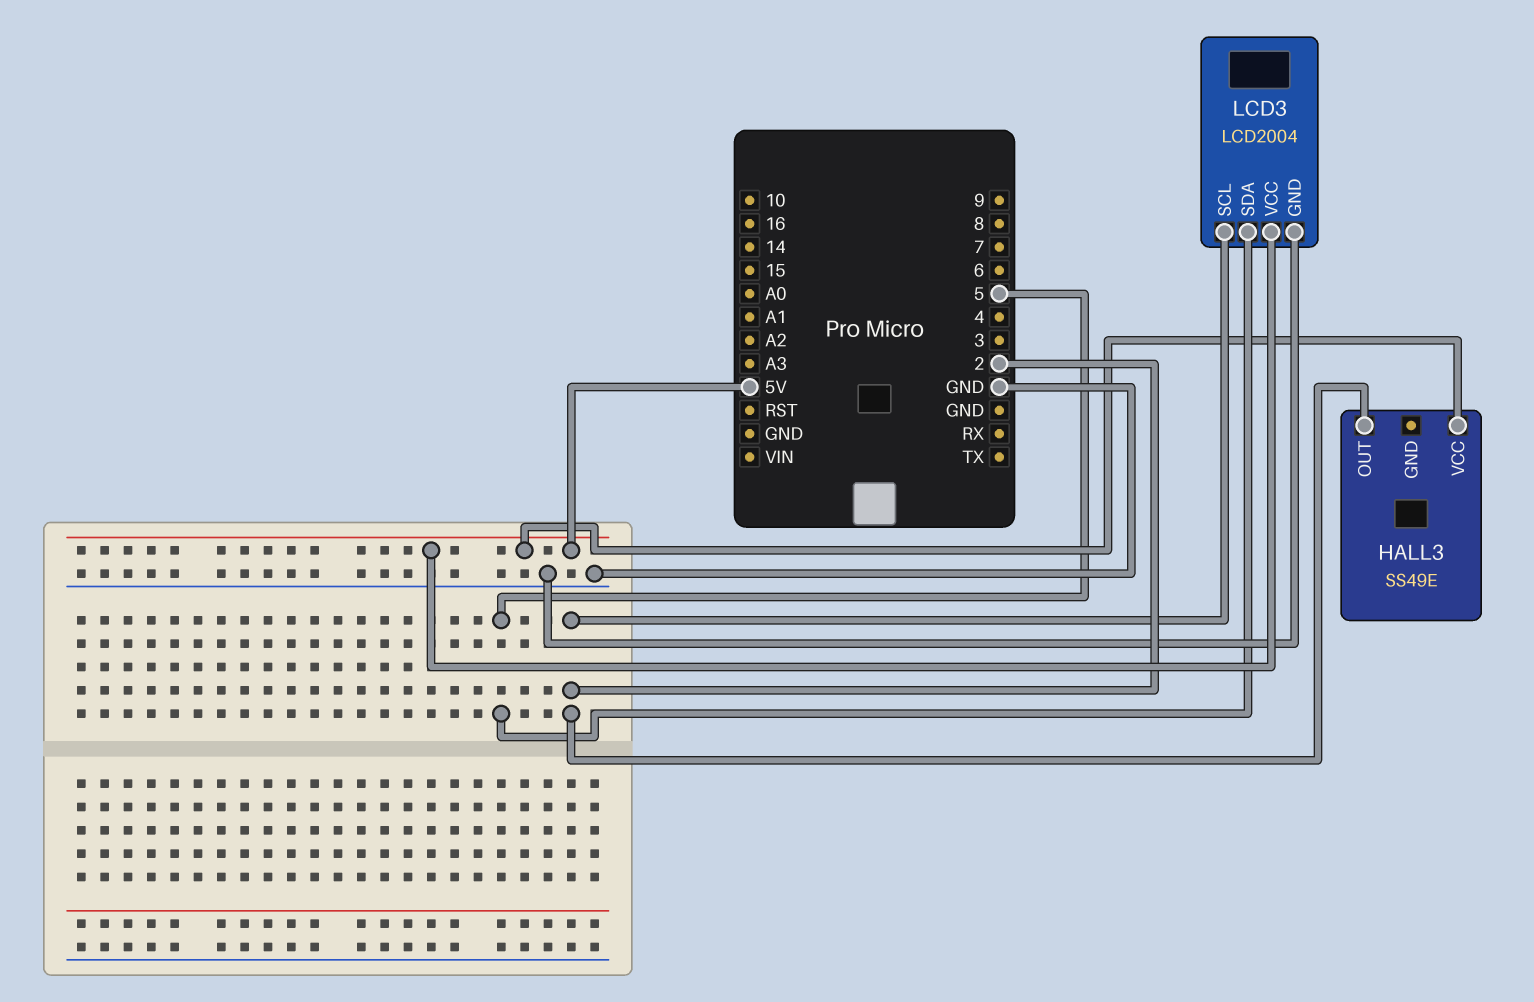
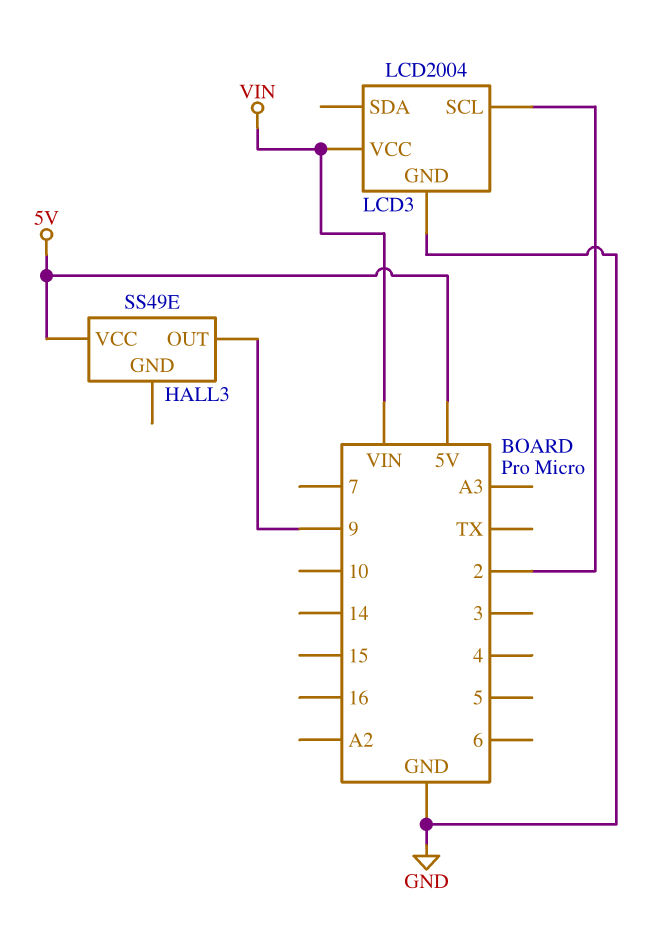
HALL3 pin OUT: 2 -> 9
LCD3 pin SDA: 5 -> none
LCD3 pin VCC: 5V -> VIN

